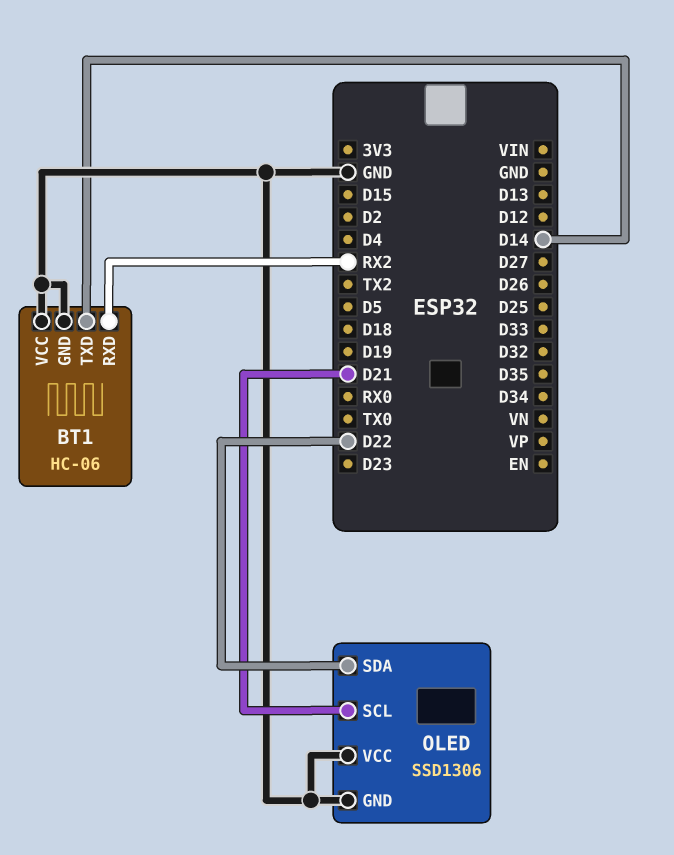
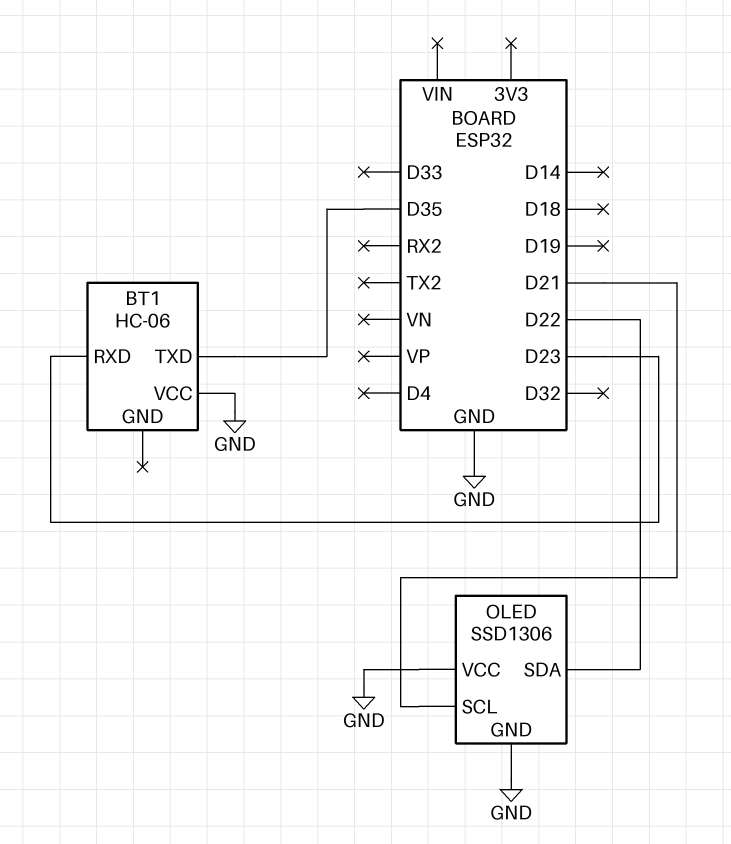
BT1 pin GND: GND -> none
BT1 pin RXD: RX2 -> D23
BT1 pin TXD: D14 -> D35

